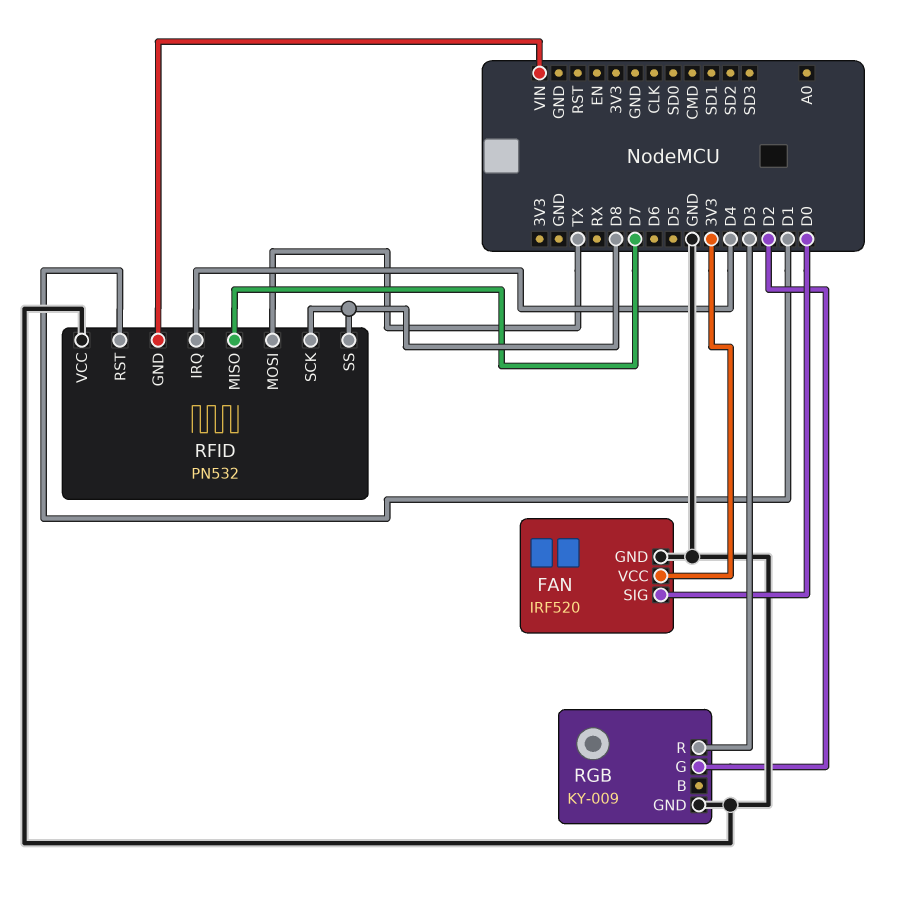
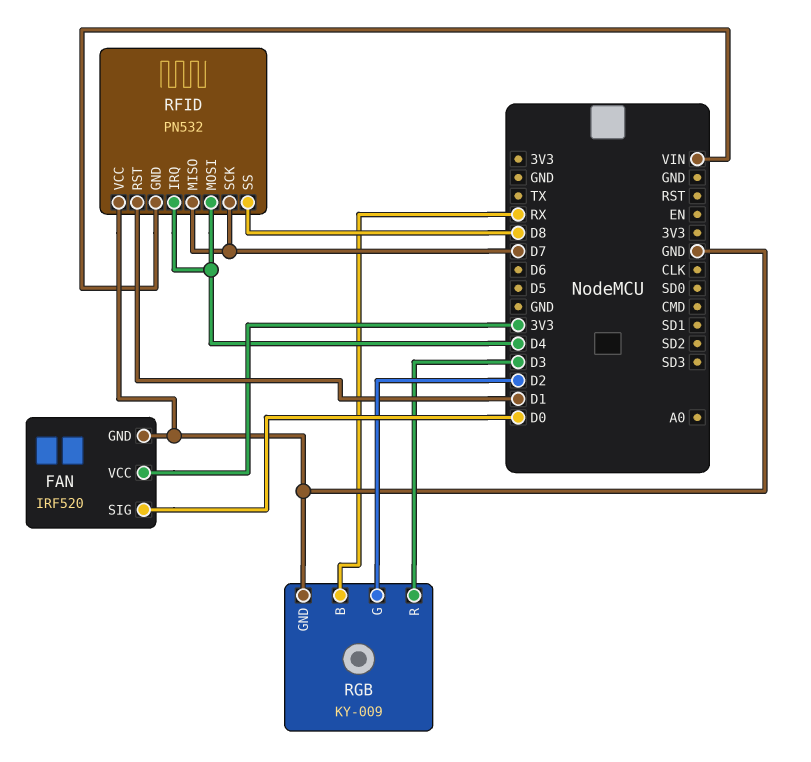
RFID pin MOSI: TX -> D4
RFID pin SCK: D8 -> D7
RGB pin B: none -> RX

